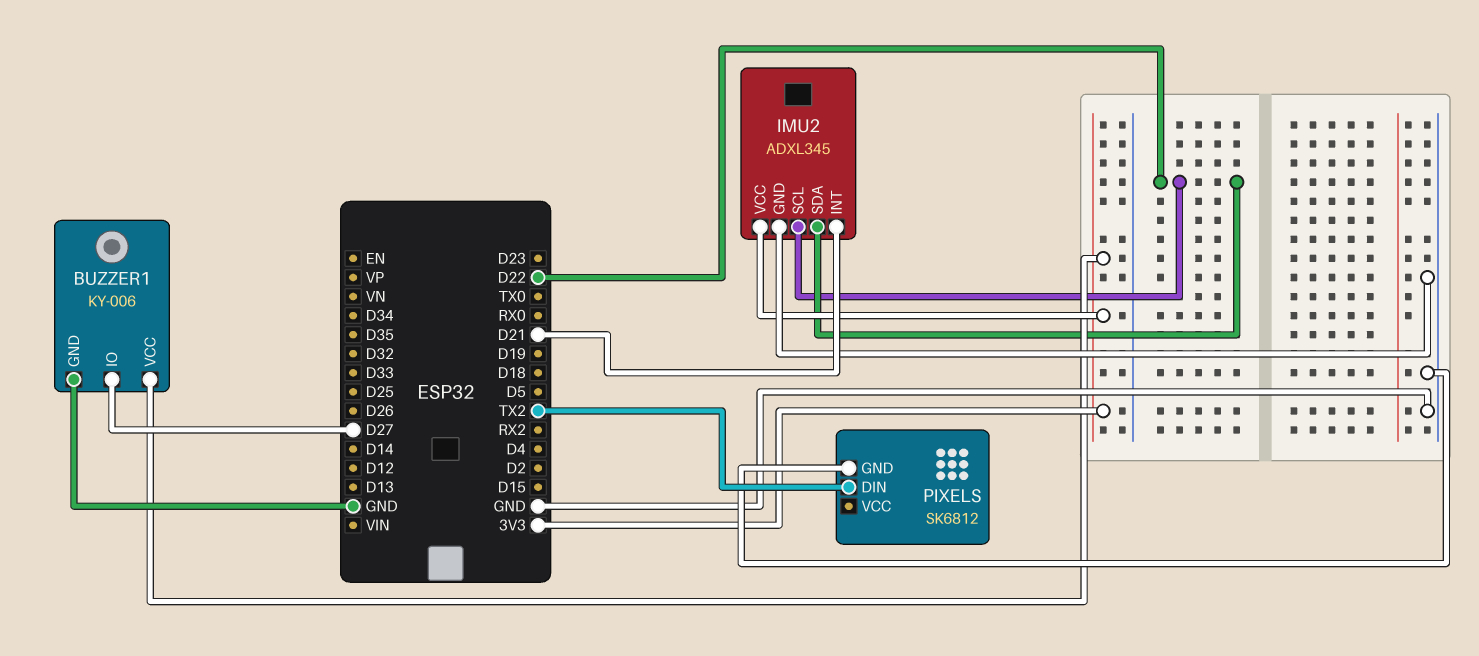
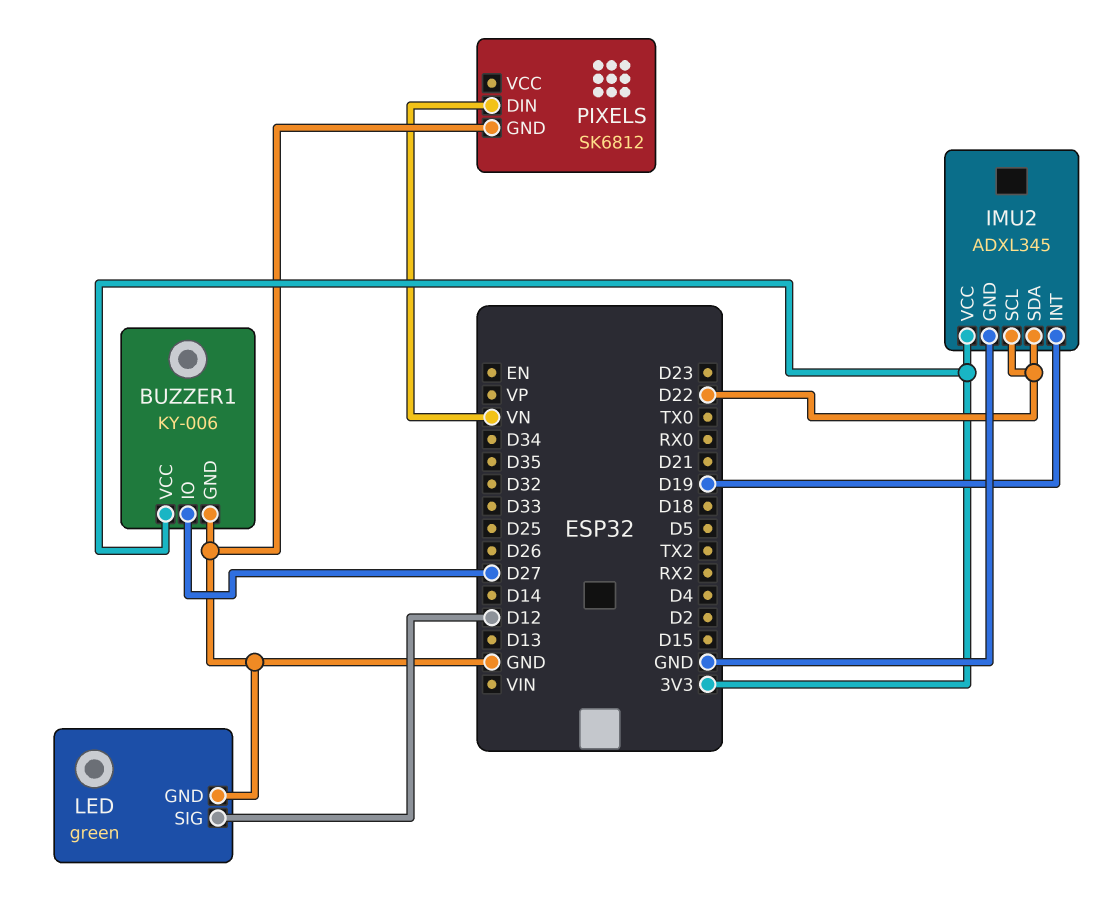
IMU2 pin INT: D21 -> D19
LED: none -> green
LED pin GND: none -> GND
LED pin SIG: none -> D12
PIXELS pin DIN: TX2 -> VN

